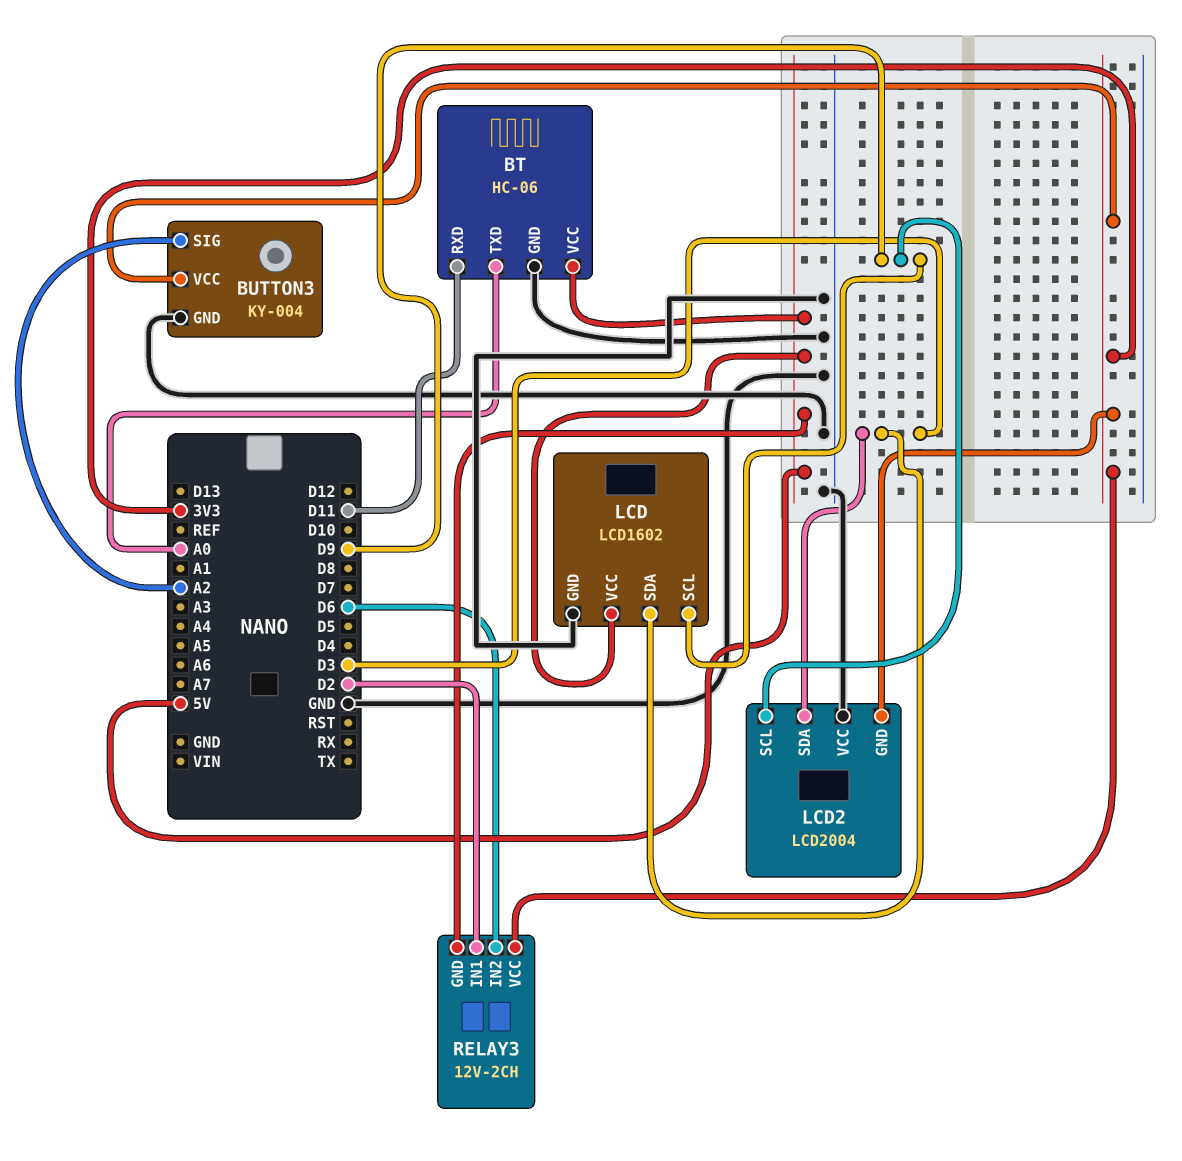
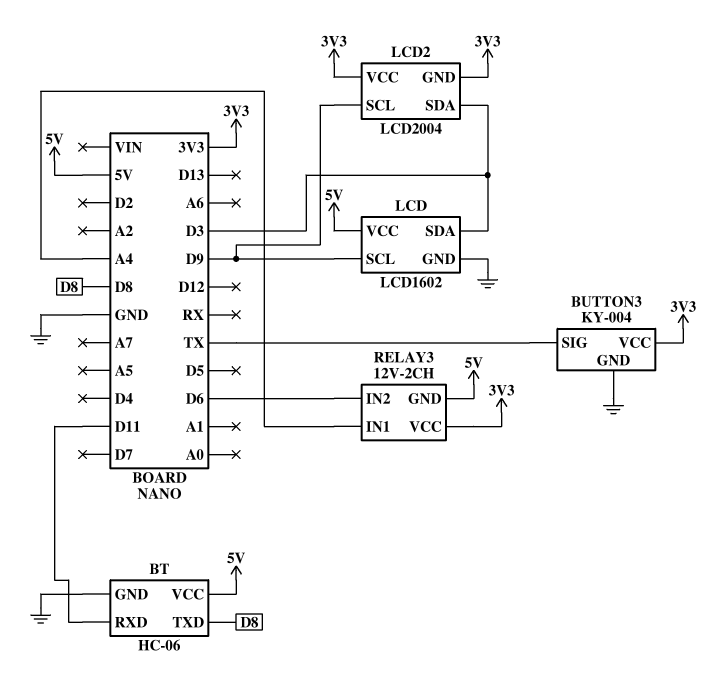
BT pin TXD: A0 -> D8
BUTTON3 pin SIG: A2 -> TX
LCD2 pin VCC: GND -> 3V3
RELAY3 pin IN1: D2 -> A4

